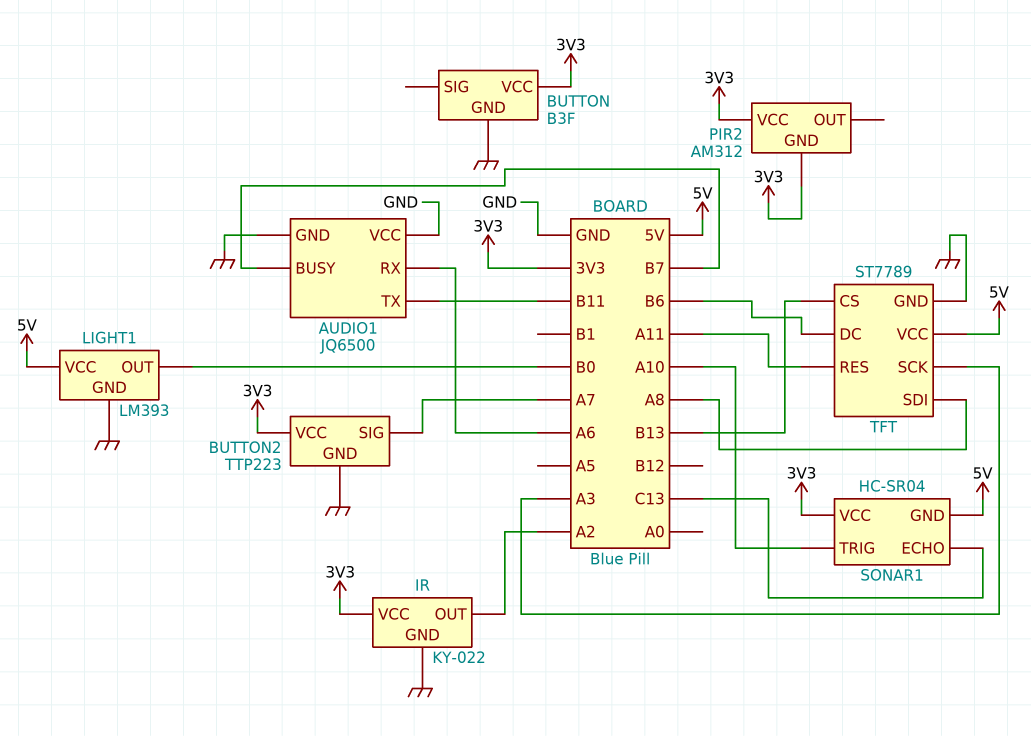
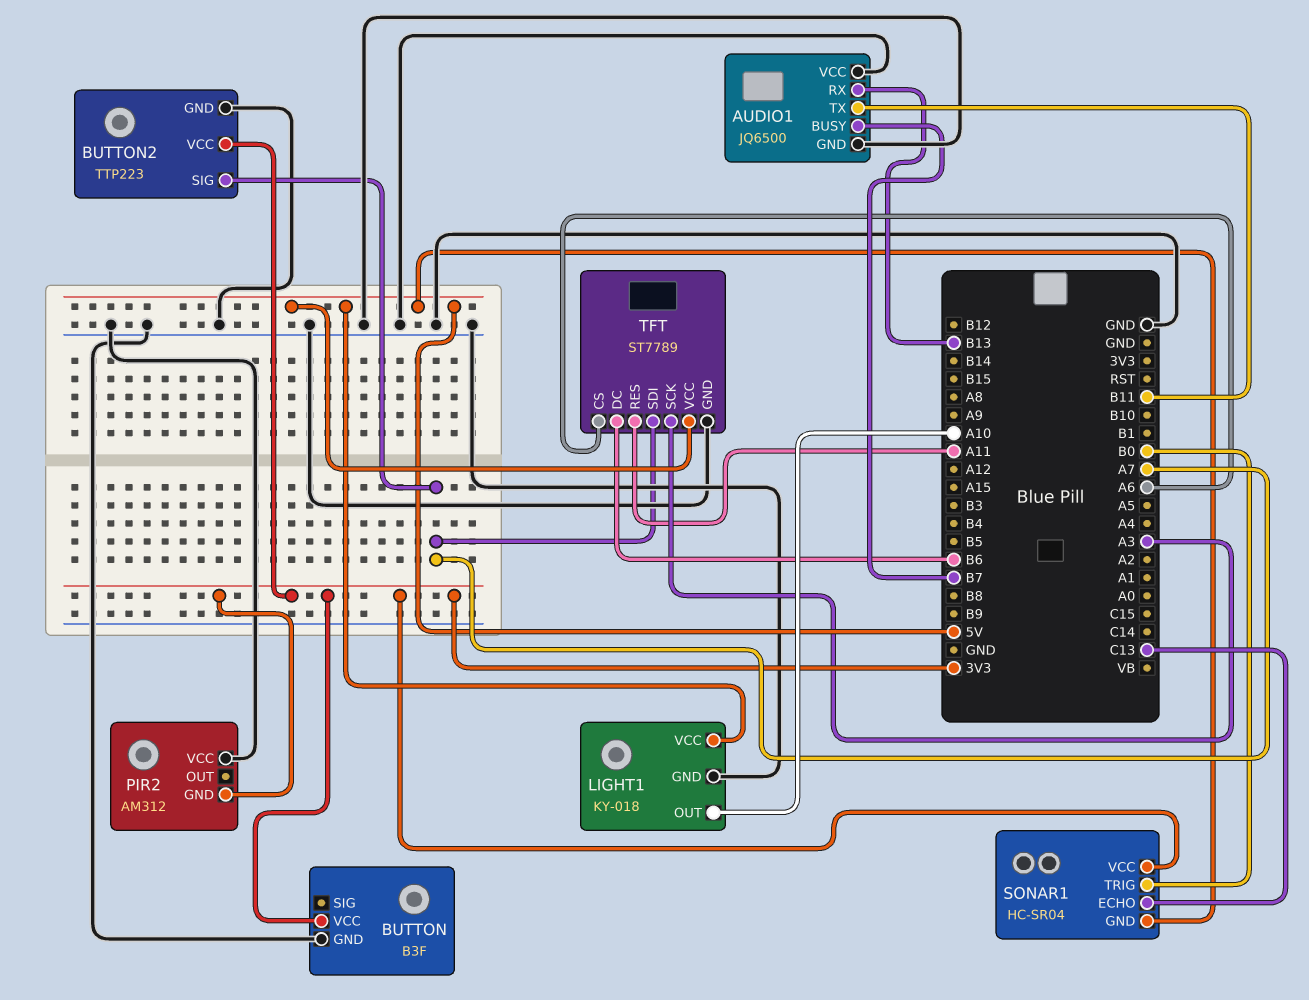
AUDIO1 pin RX: A6 -> B13
IR: KY-022 -> none
IR pin GND: GND -> none
IR pin OUT: A2 -> none
IR pin VCC: 3V3 -> none
LIGHT1: LM393 -> KY-018
LIGHT1 pin OUT: B0 -> A10
PIR2 pin VCC: 3V3 -> GND
SONAR1 pin TRIG: A10 -> B0
TFT pin CS: B13 -> A6
TFT pin SDI: A8 -> A7

